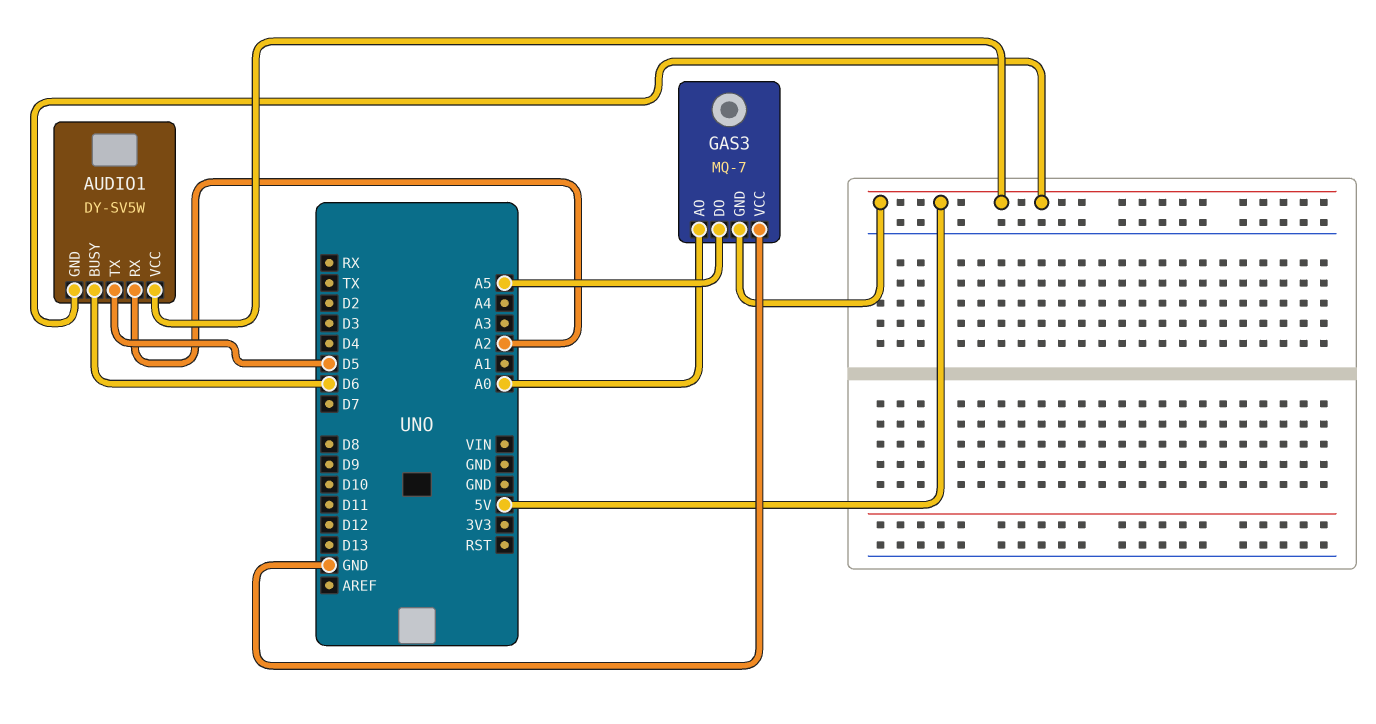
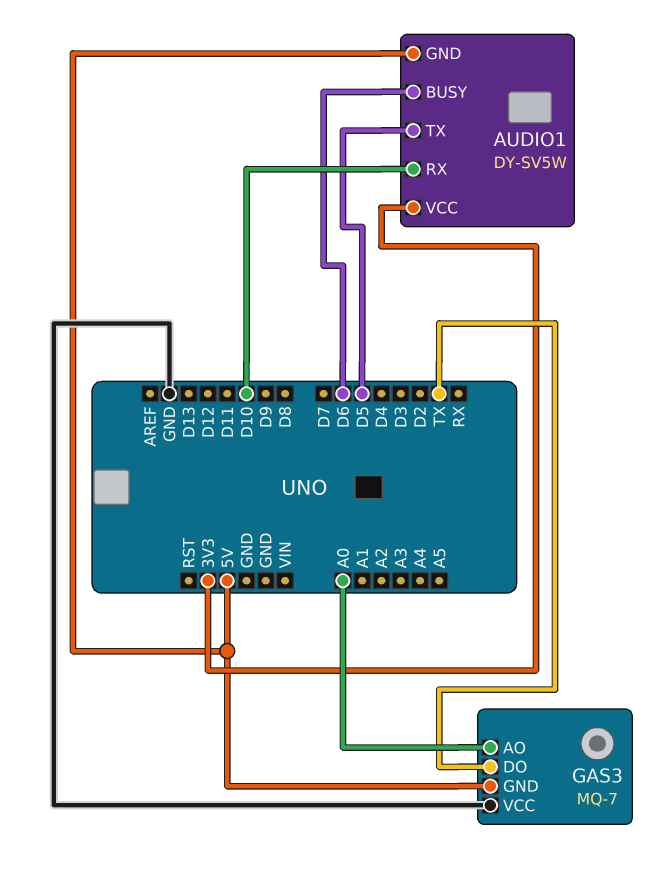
AUDIO1 pin RX: A2 -> D10
AUDIO1 pin VCC: 5V -> 3V3
GAS3 pin DO: A5 -> TX

